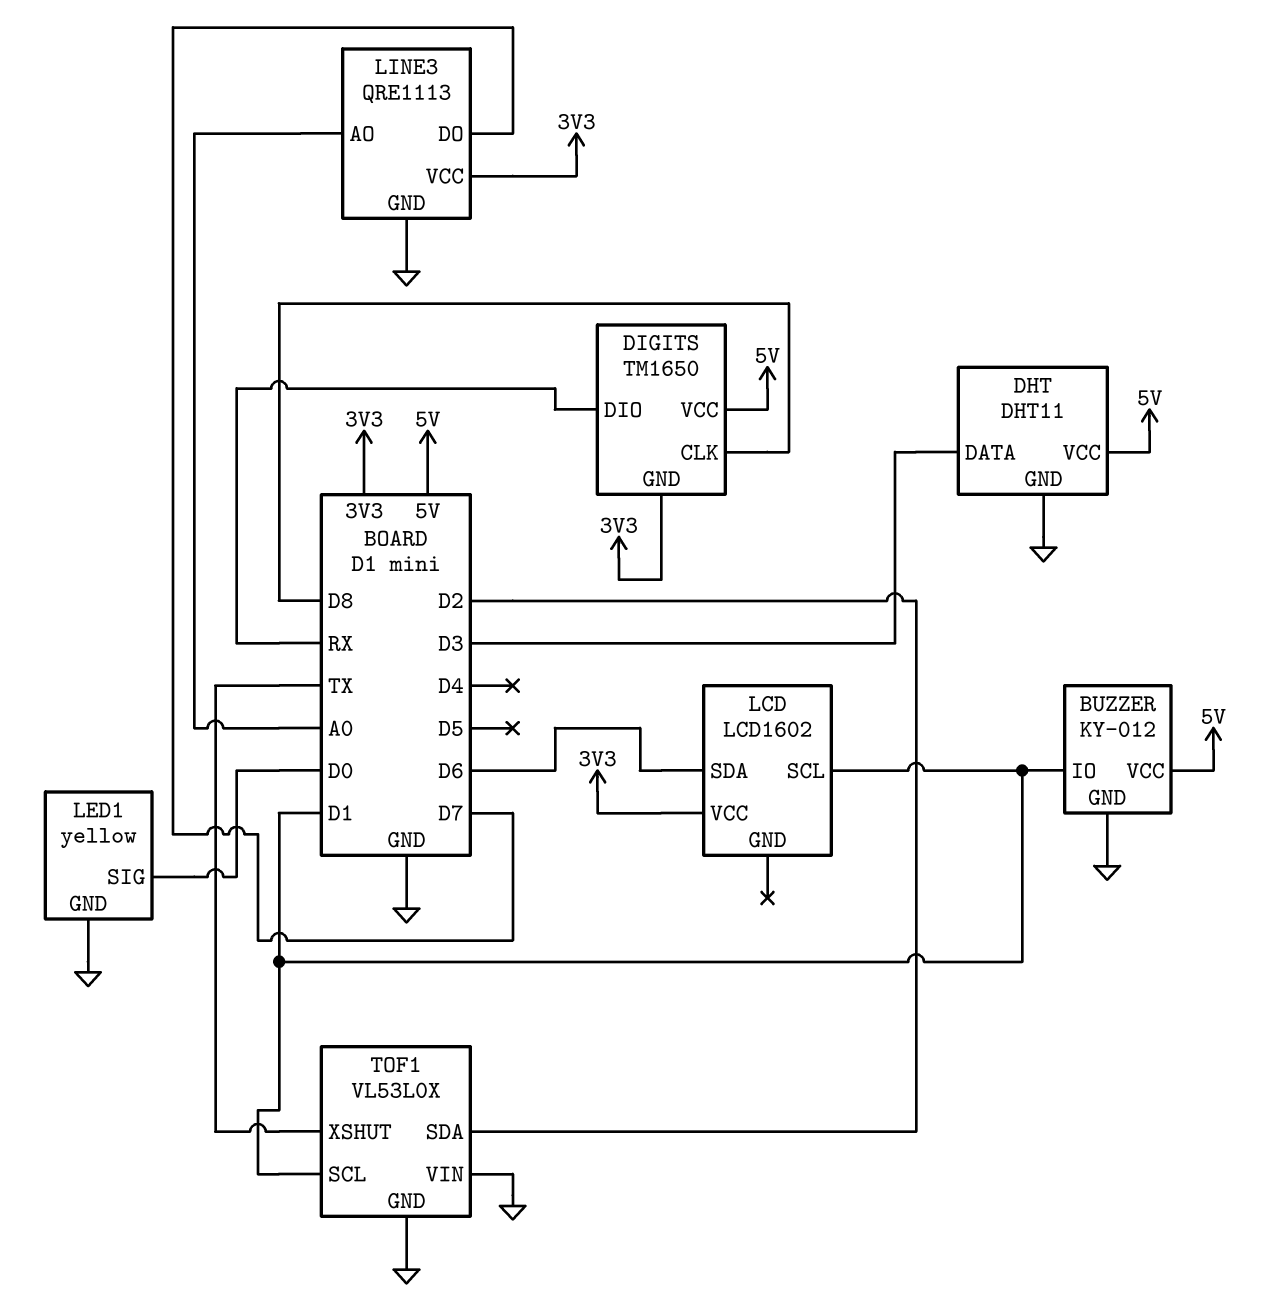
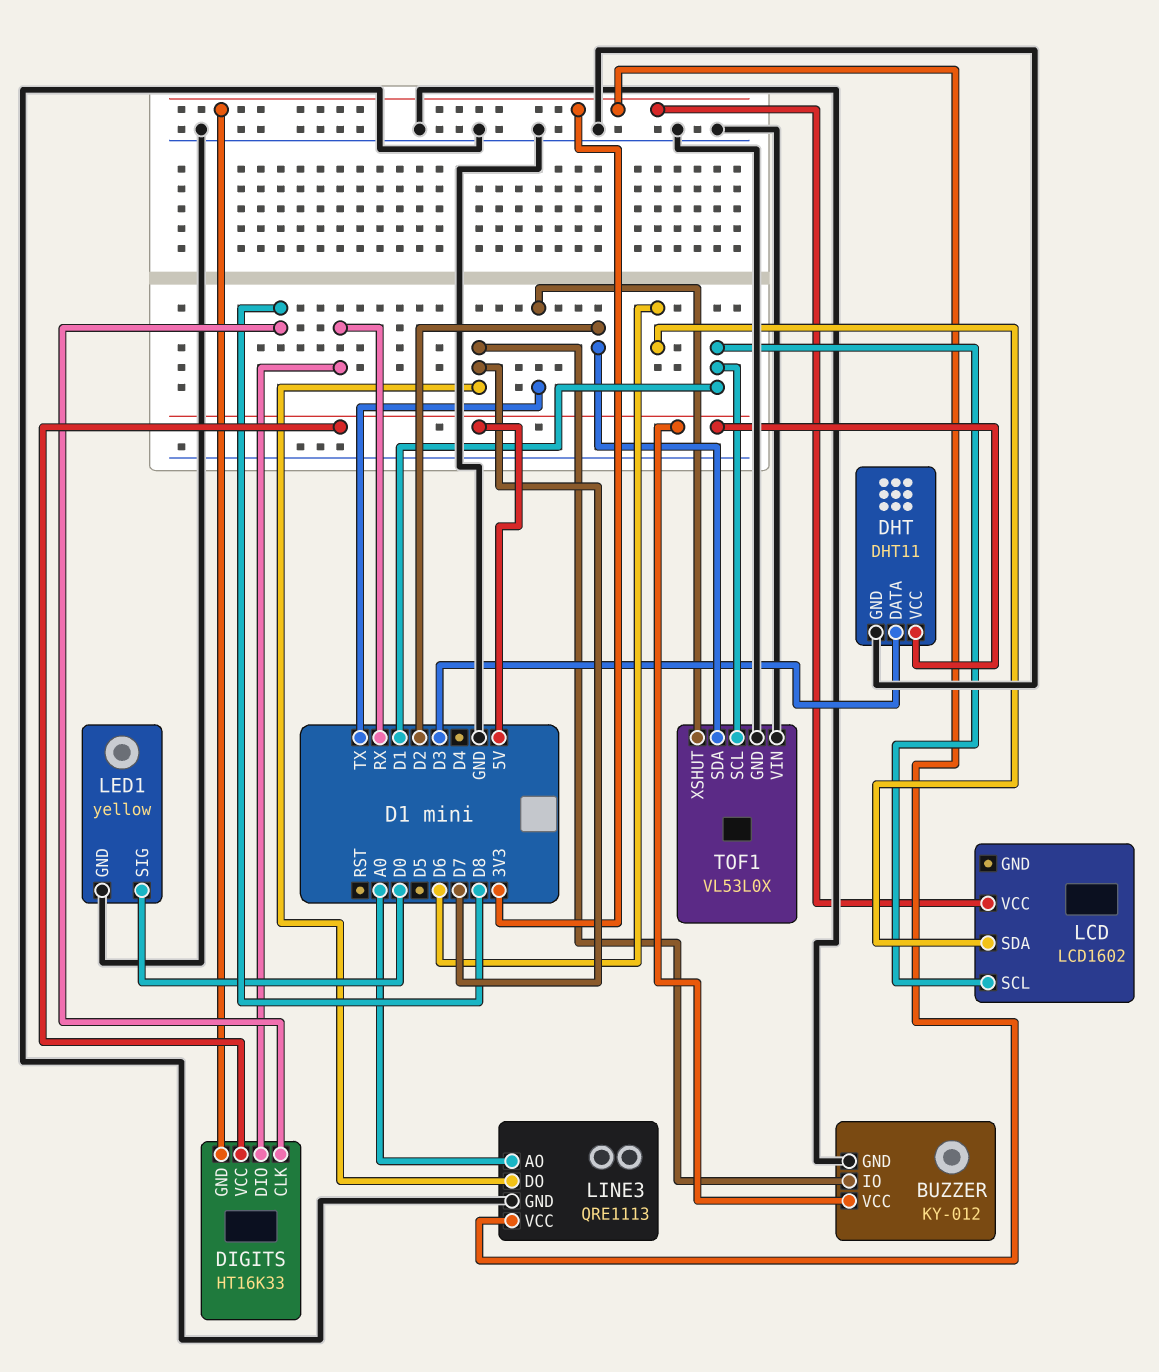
BUZZER pin IO: D1 -> D7
DIGITS: TM1650 -> HT16K33

